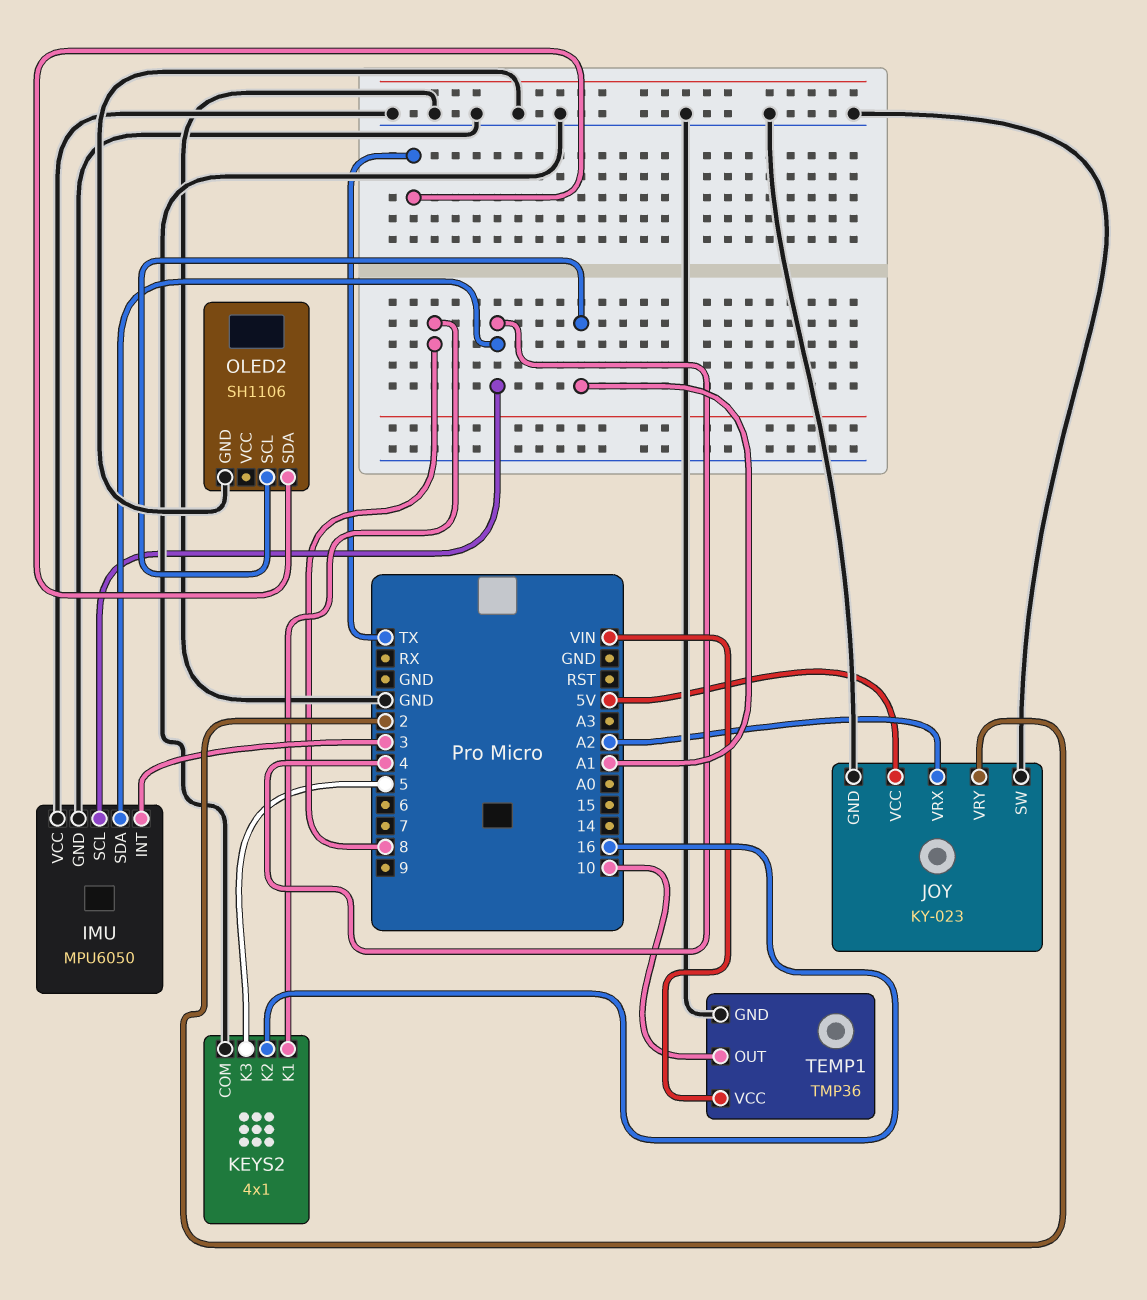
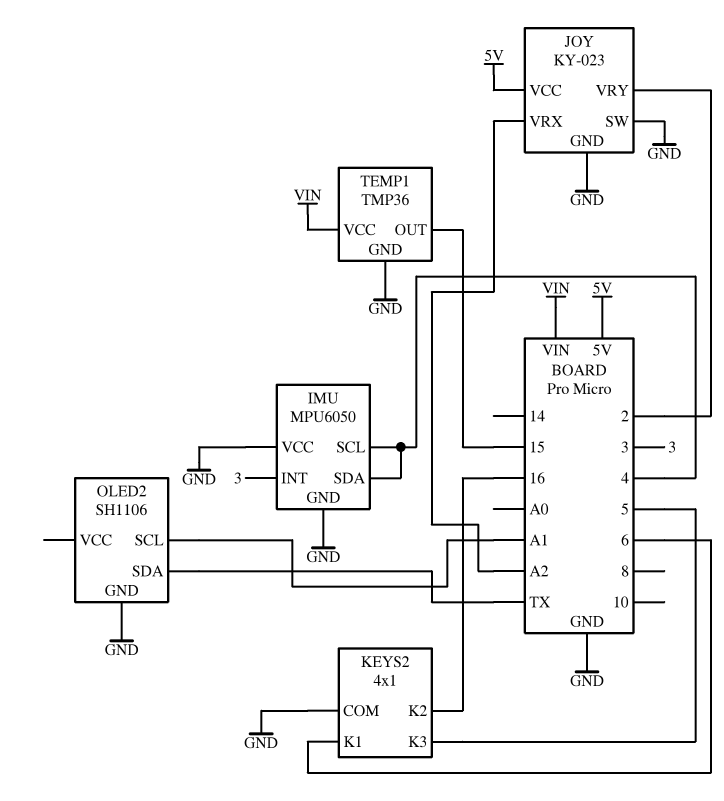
KEYS2 pin K1: 8 -> 6
TEMP1 pin OUT: 10 -> 15

